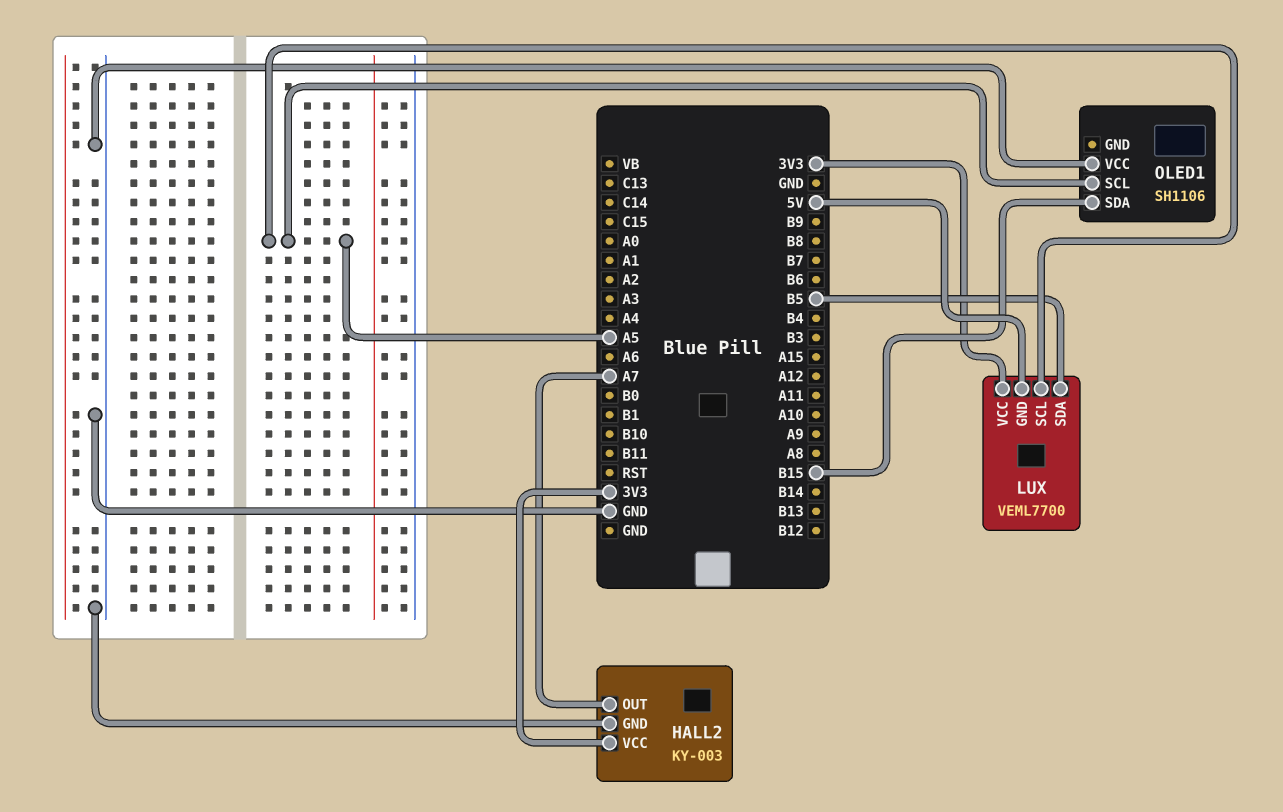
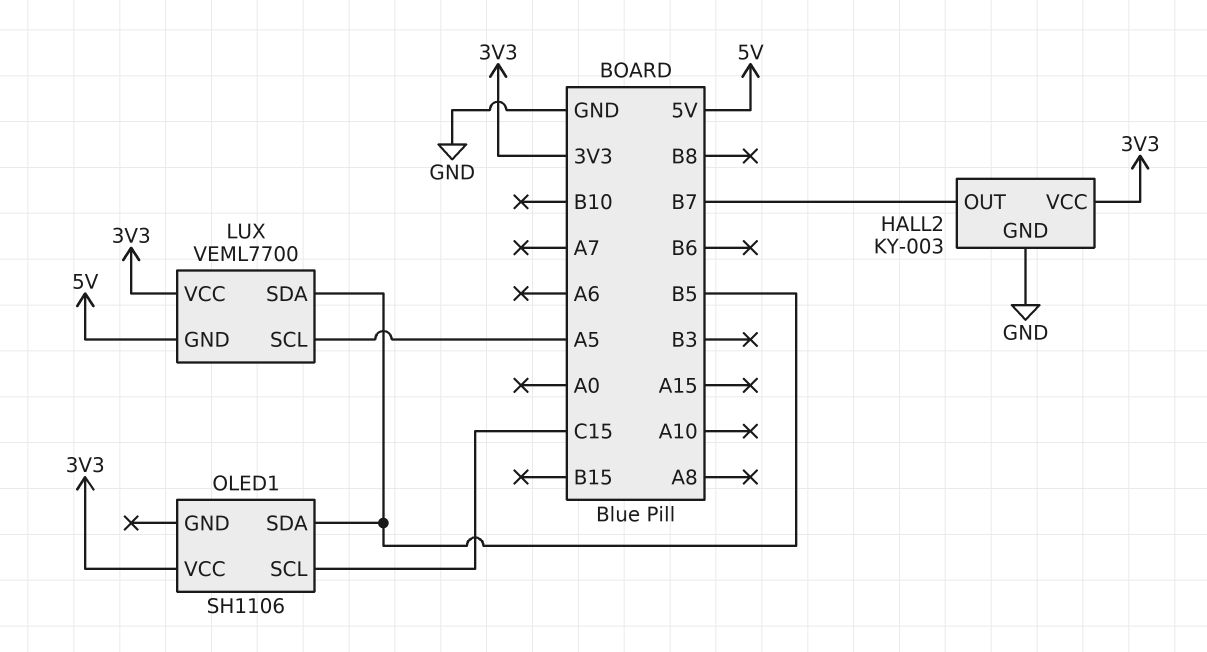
HALL2 pin OUT: A7 -> B7
OLED1 pin SCL: A5 -> C15
OLED1 pin SDA: B15 -> B5
OLED1 pin VCC: GND -> 3V3

